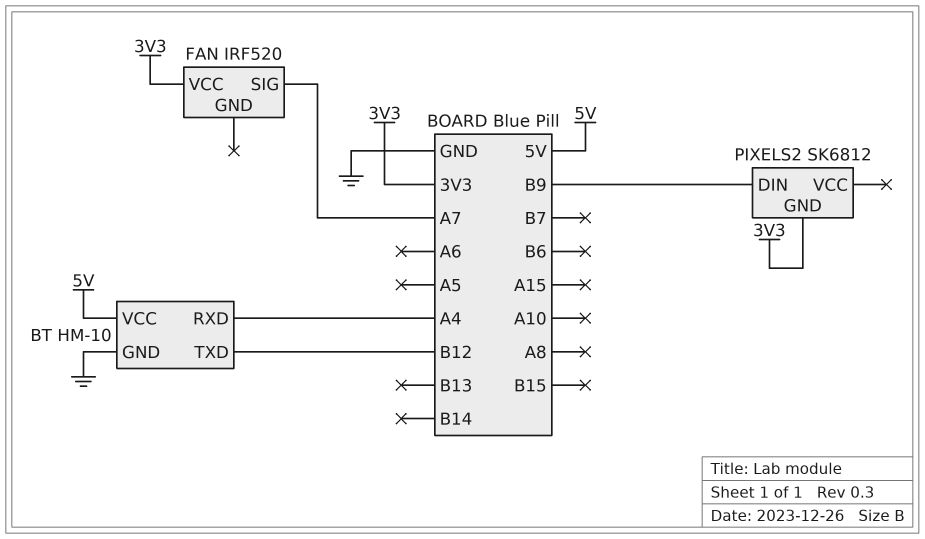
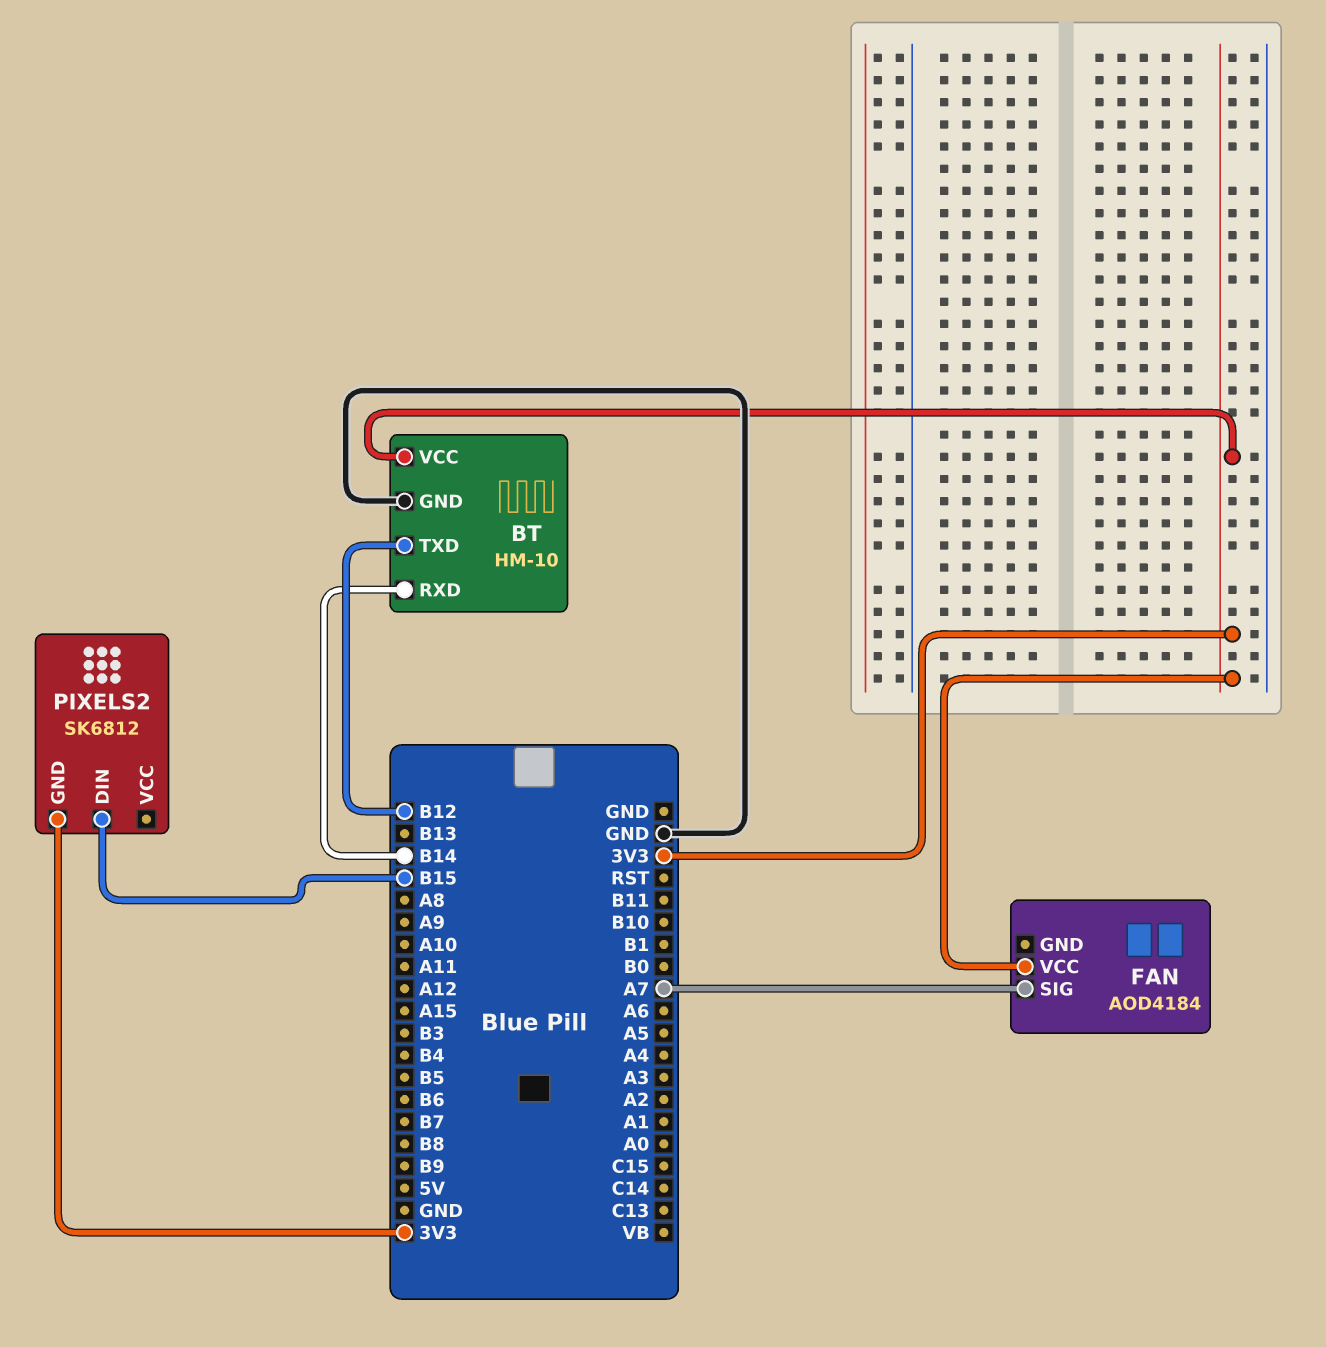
BT pin RXD: A4 -> B14
BT pin VCC: 5V -> 3V3
FAN: IRF520 -> AOD4184
PIXELS2 pin DIN: B9 -> B15

